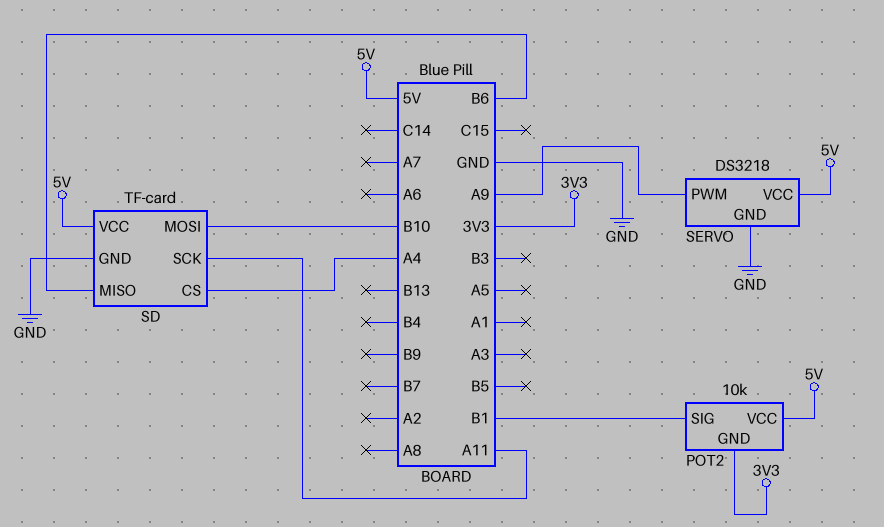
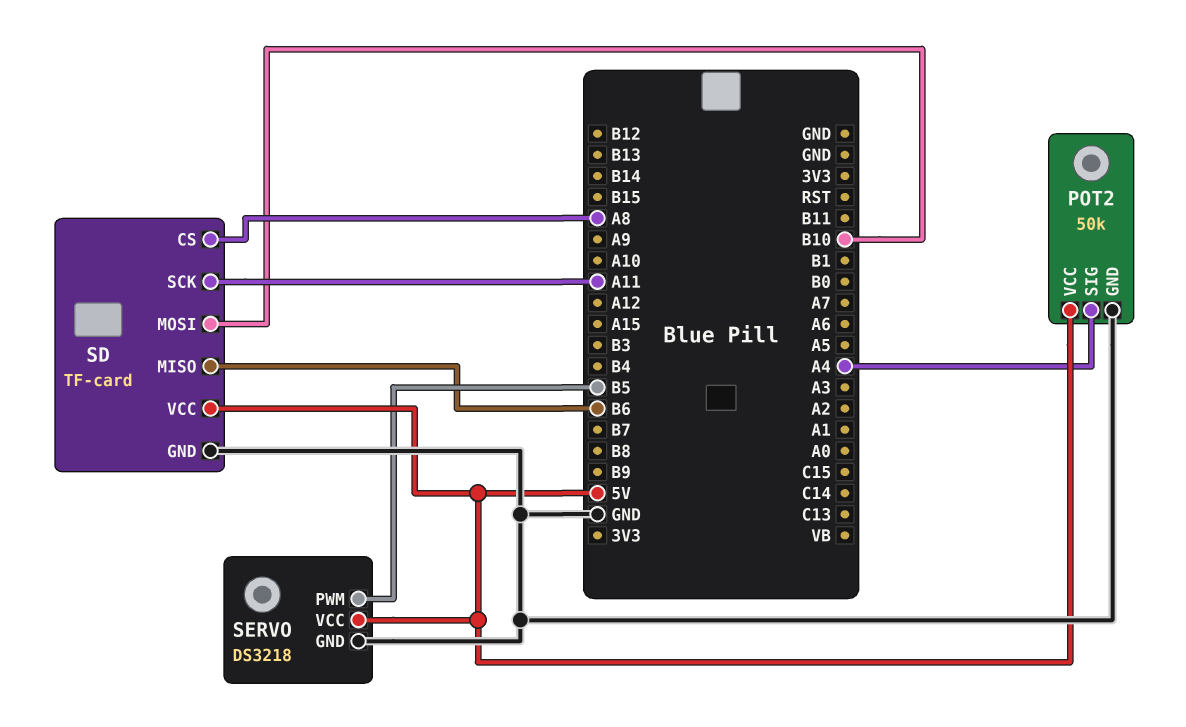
POT2: 10k -> 50k
POT2 pin GND: 3V3 -> GND
POT2 pin SIG: B1 -> A4
SD pin CS: A4 -> A8
SERVO pin PWM: A9 -> B5

